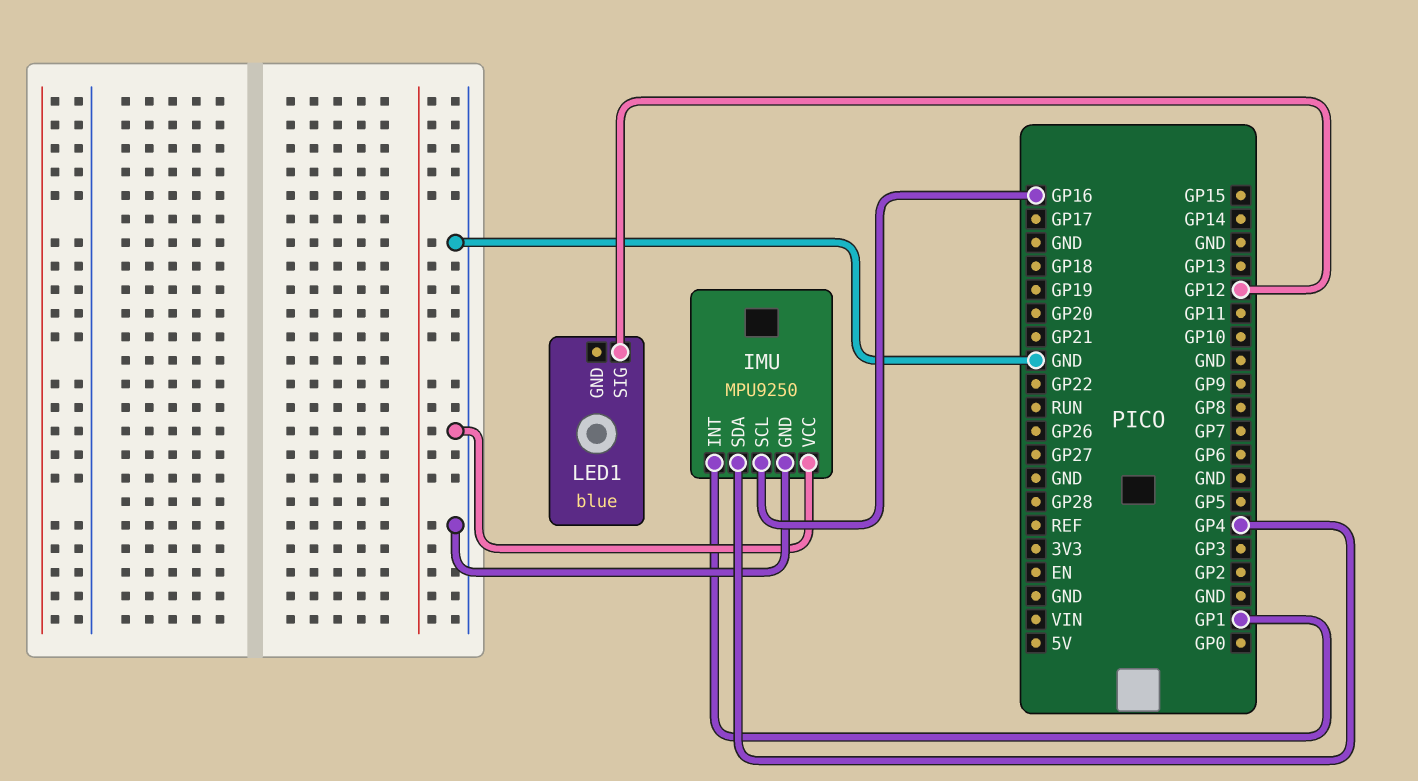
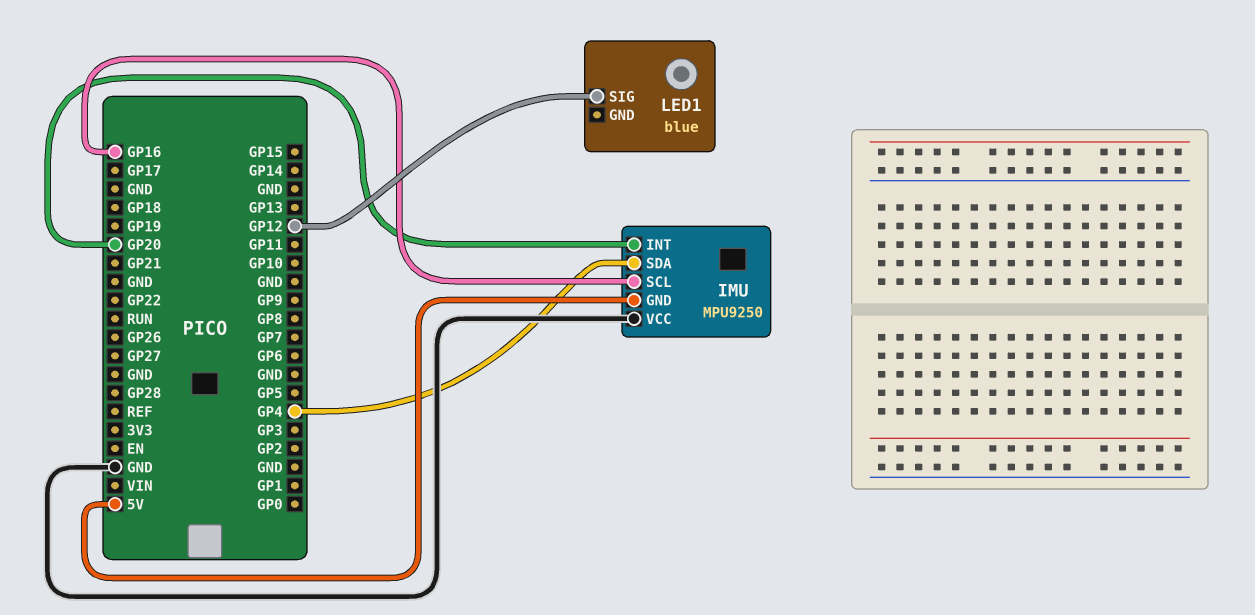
IMU pin GND: GND -> 5V
IMU pin INT: GP1 -> GP20

